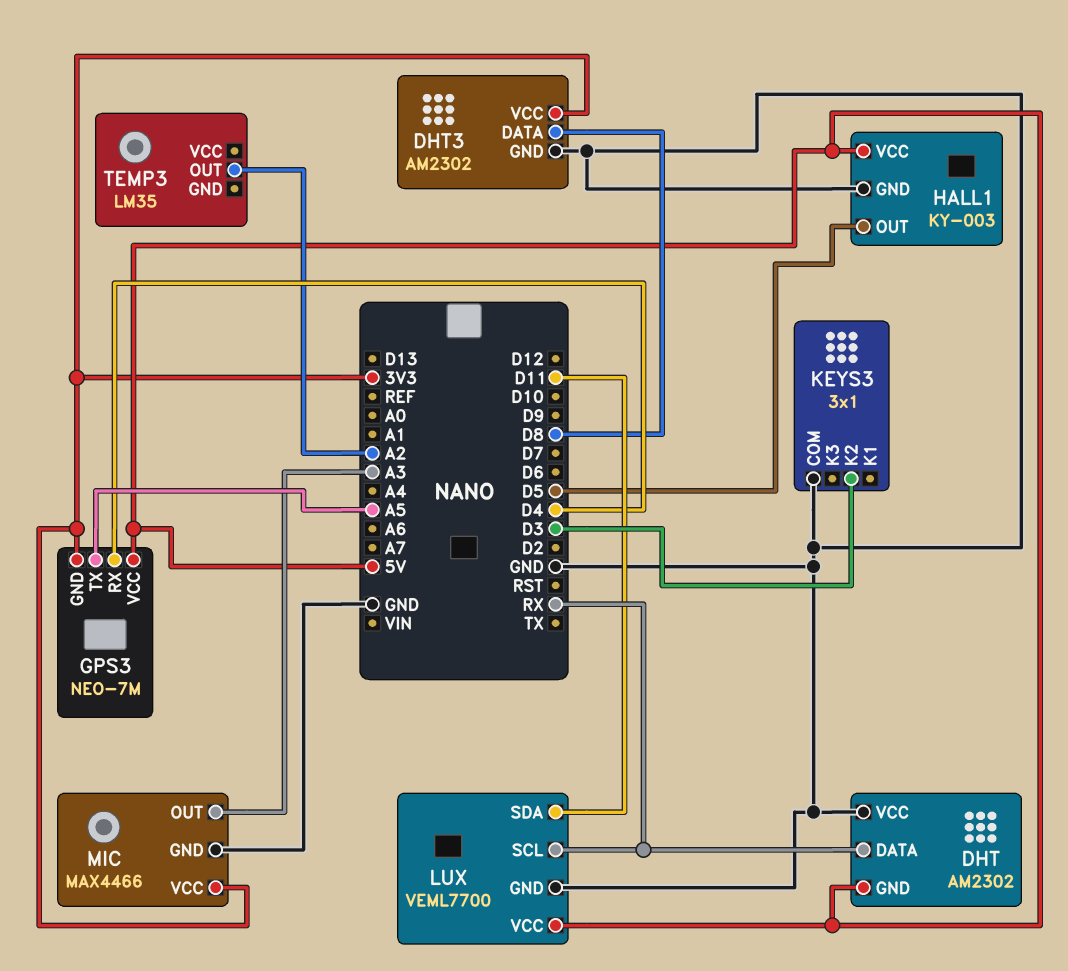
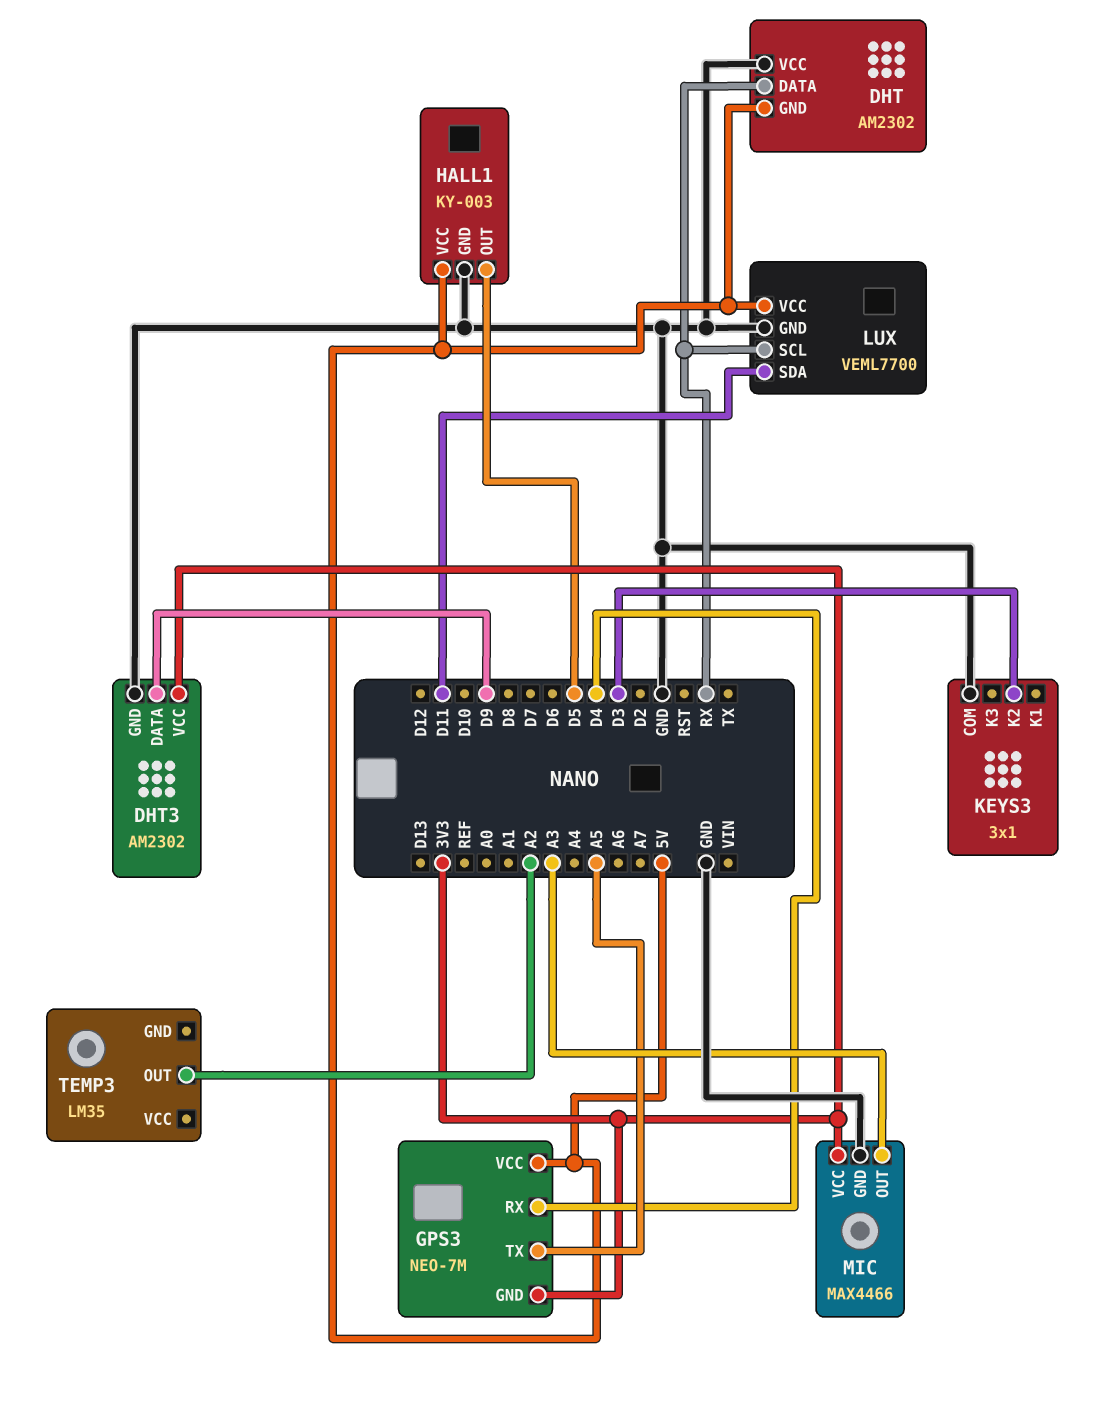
DHT3 pin DATA: D8 -> D9

